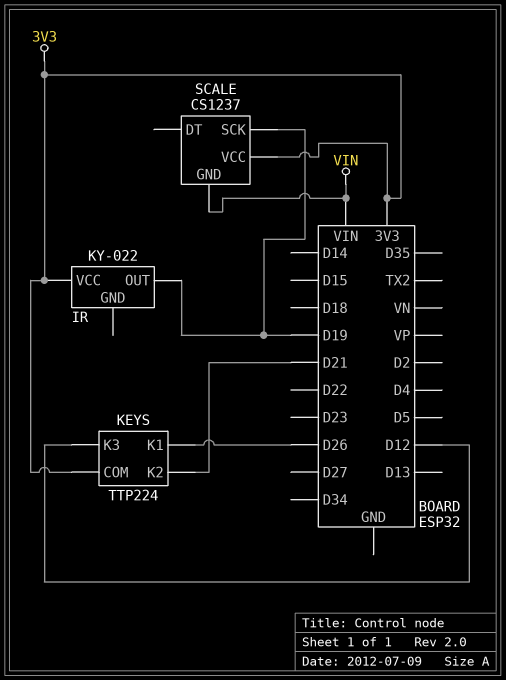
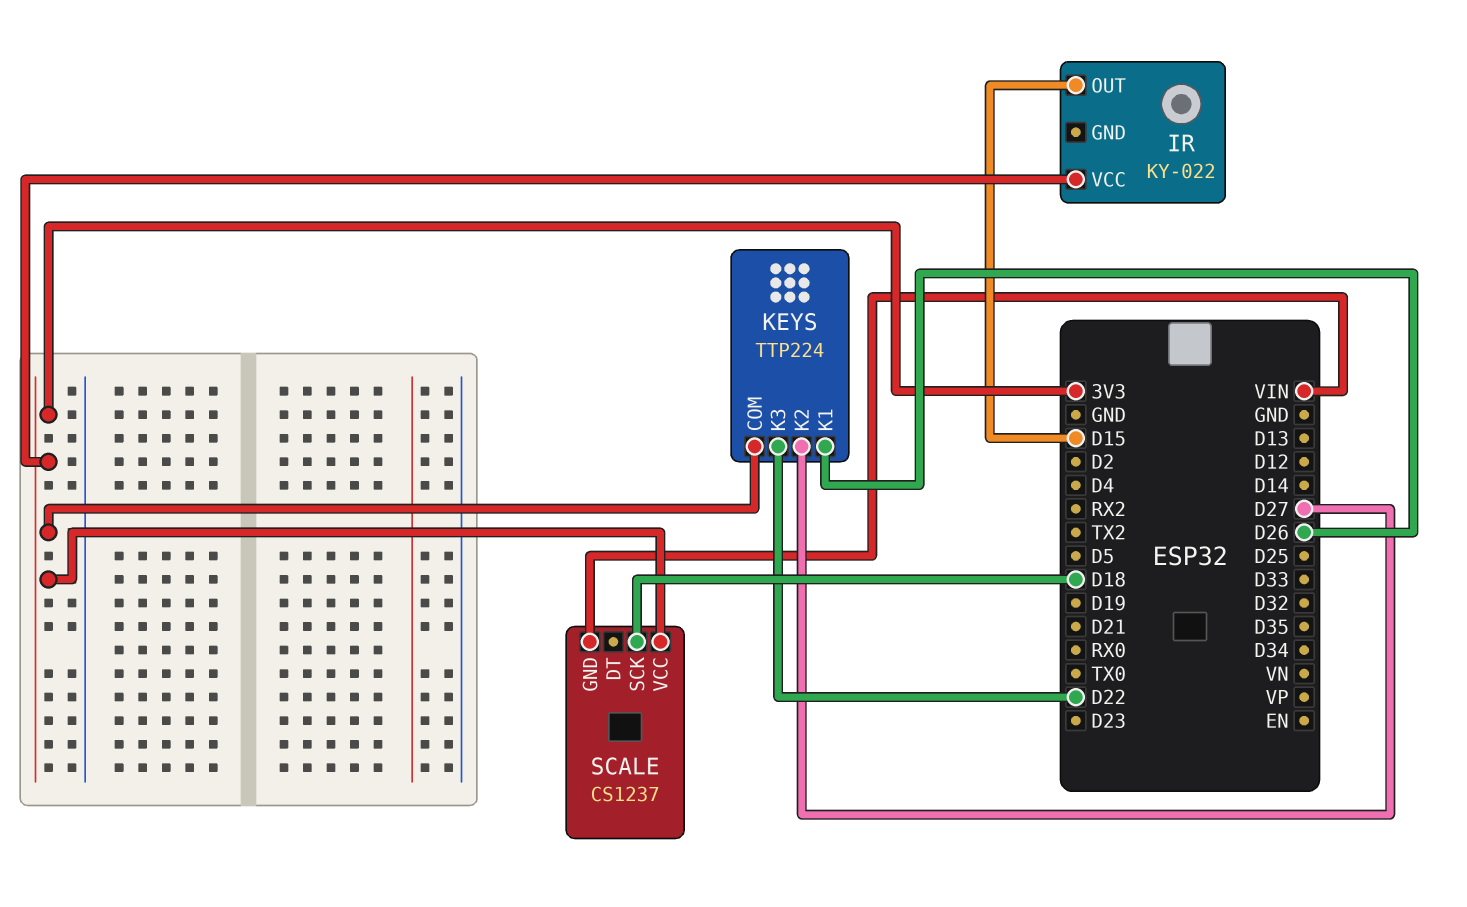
IR pin OUT: D19 -> D15
KEYS pin K2: D21 -> D27
KEYS pin K3: D12 -> D22
SCALE pin SCK: D19 -> D18

